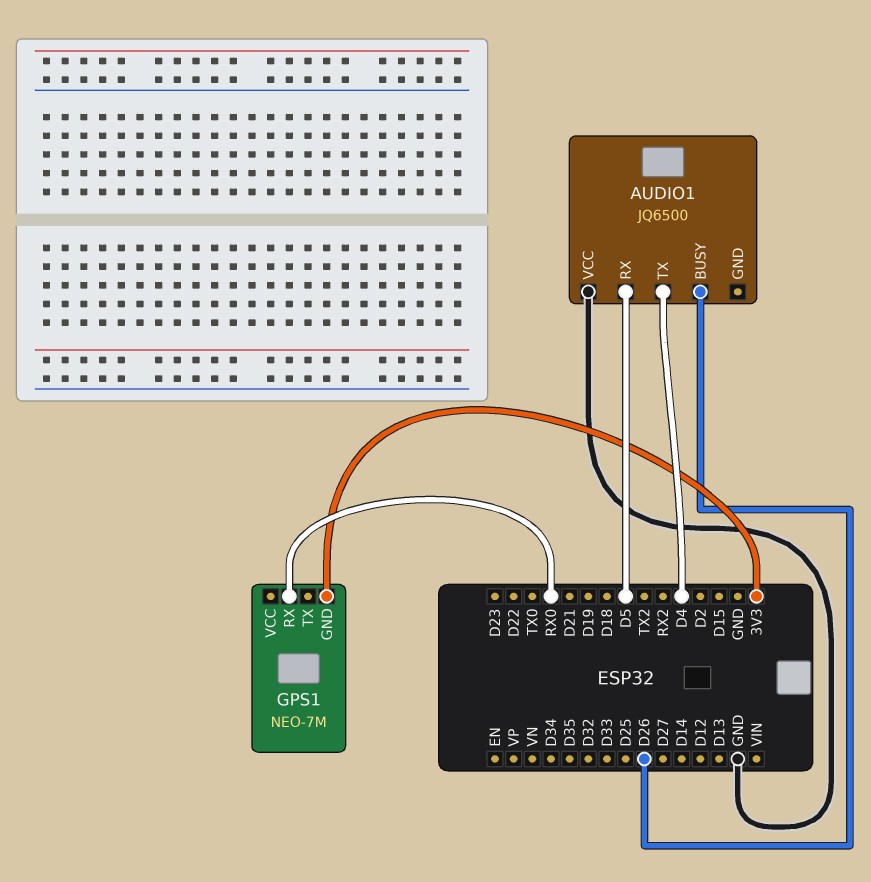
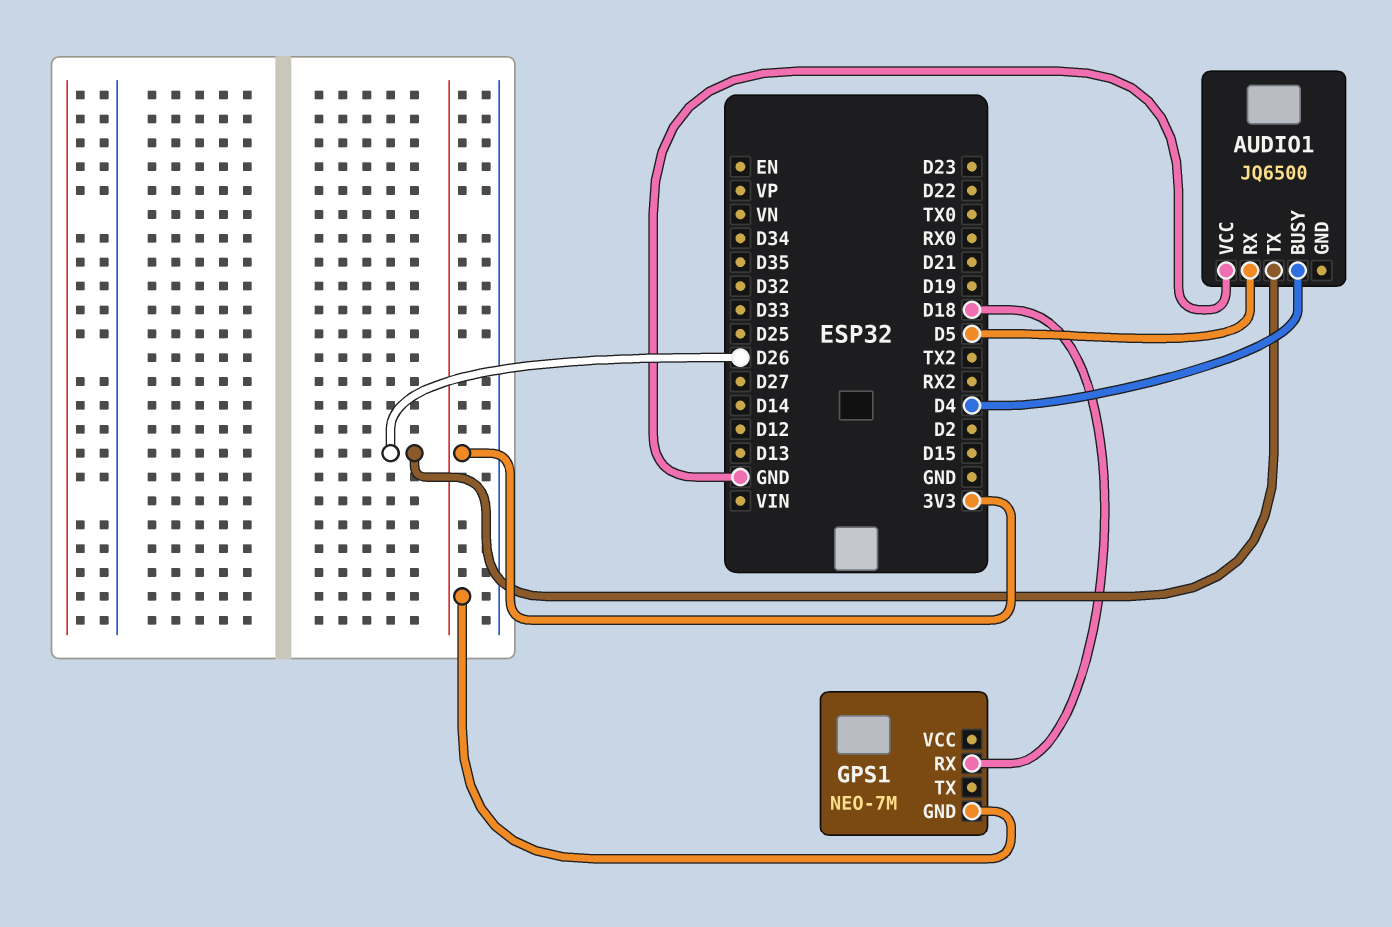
AUDIO1 pin BUSY: D26 -> D4
AUDIO1 pin TX: D4 -> D26
GPS1 pin RX: RX0 -> D18

